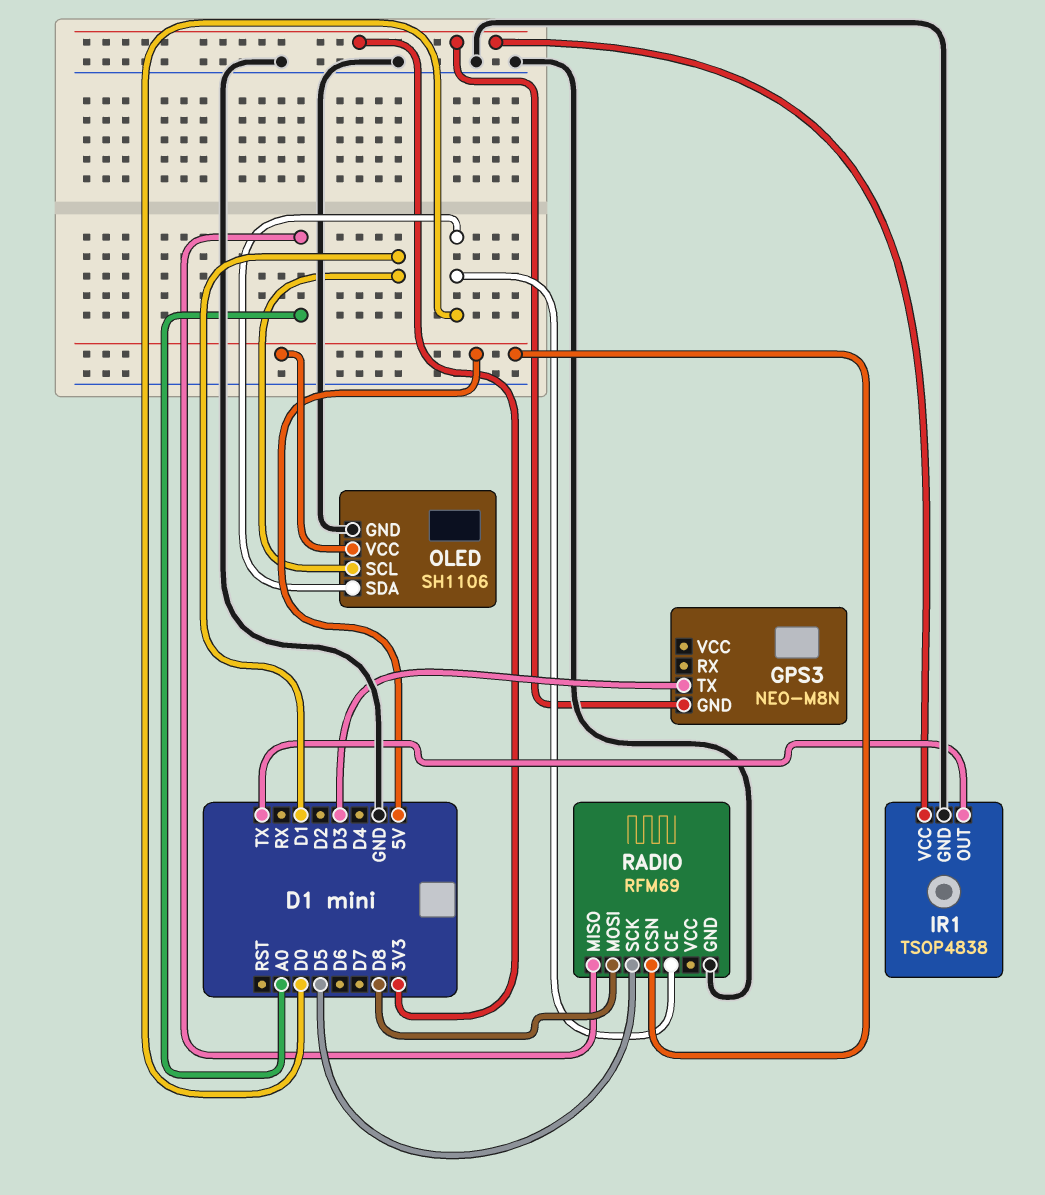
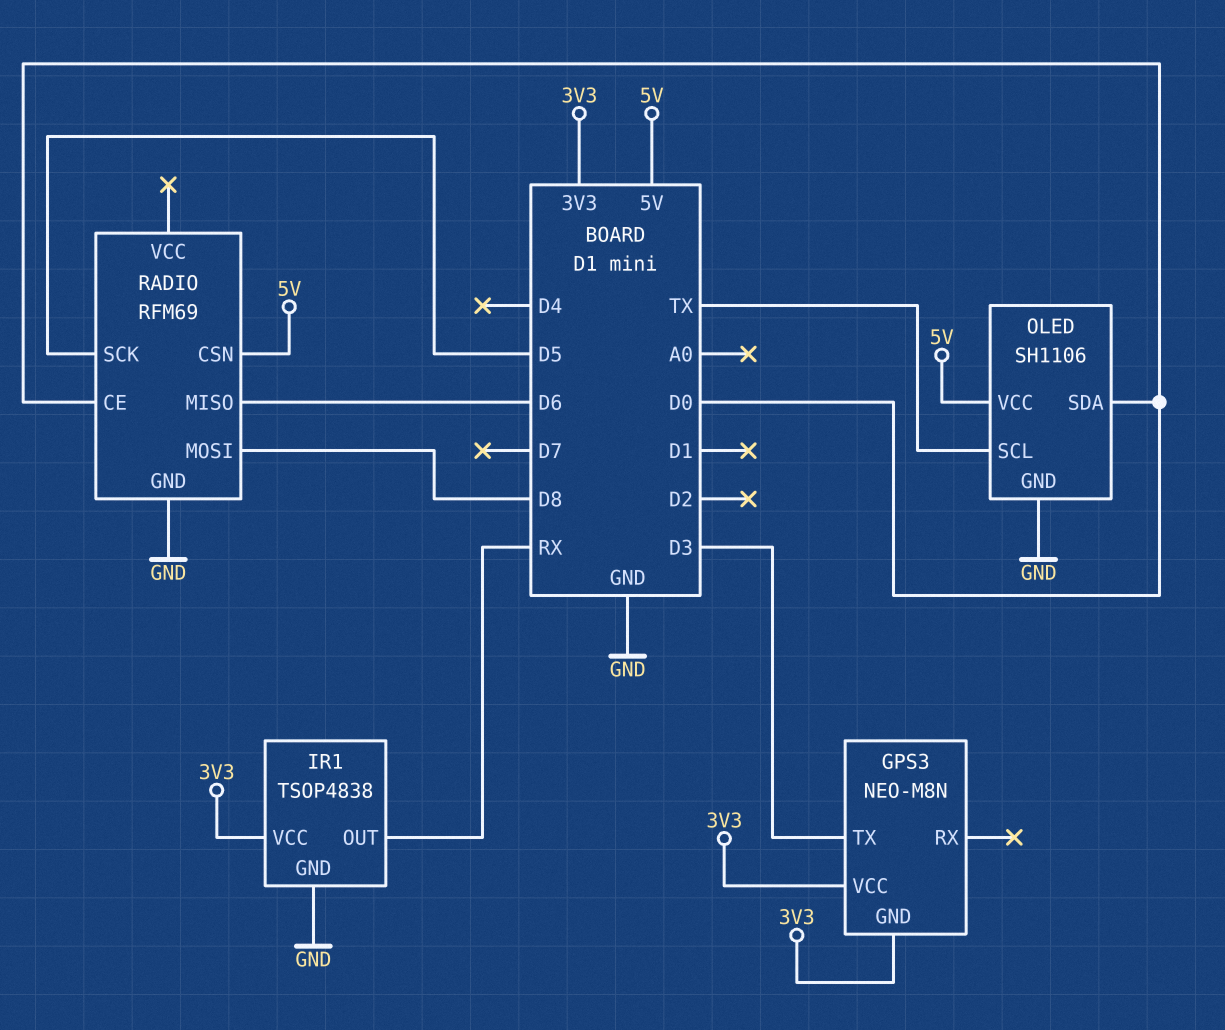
GPS3 pin VCC: none -> 3V3
IR1 pin OUT: TX -> RX
OLED pin SCL: D1 -> TX
RADIO pin MISO: A0 -> D6

